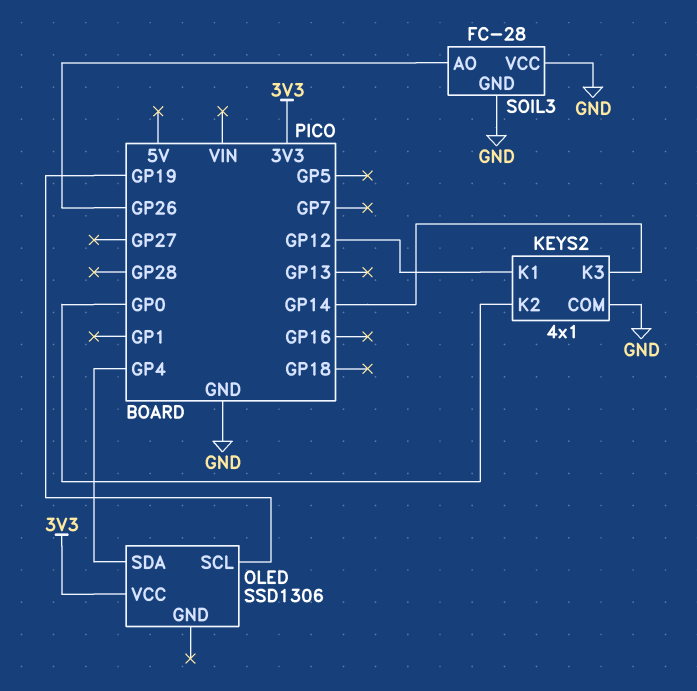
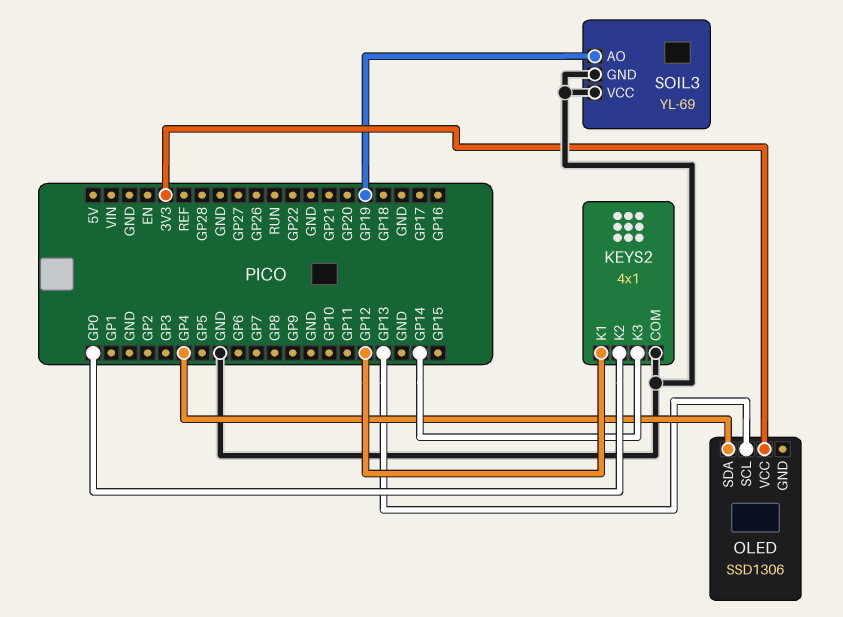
OLED pin SCL: GP19 -> GP13
SOIL3: FC-28 -> YL-69
SOIL3 pin AO: GP26 -> GP19

